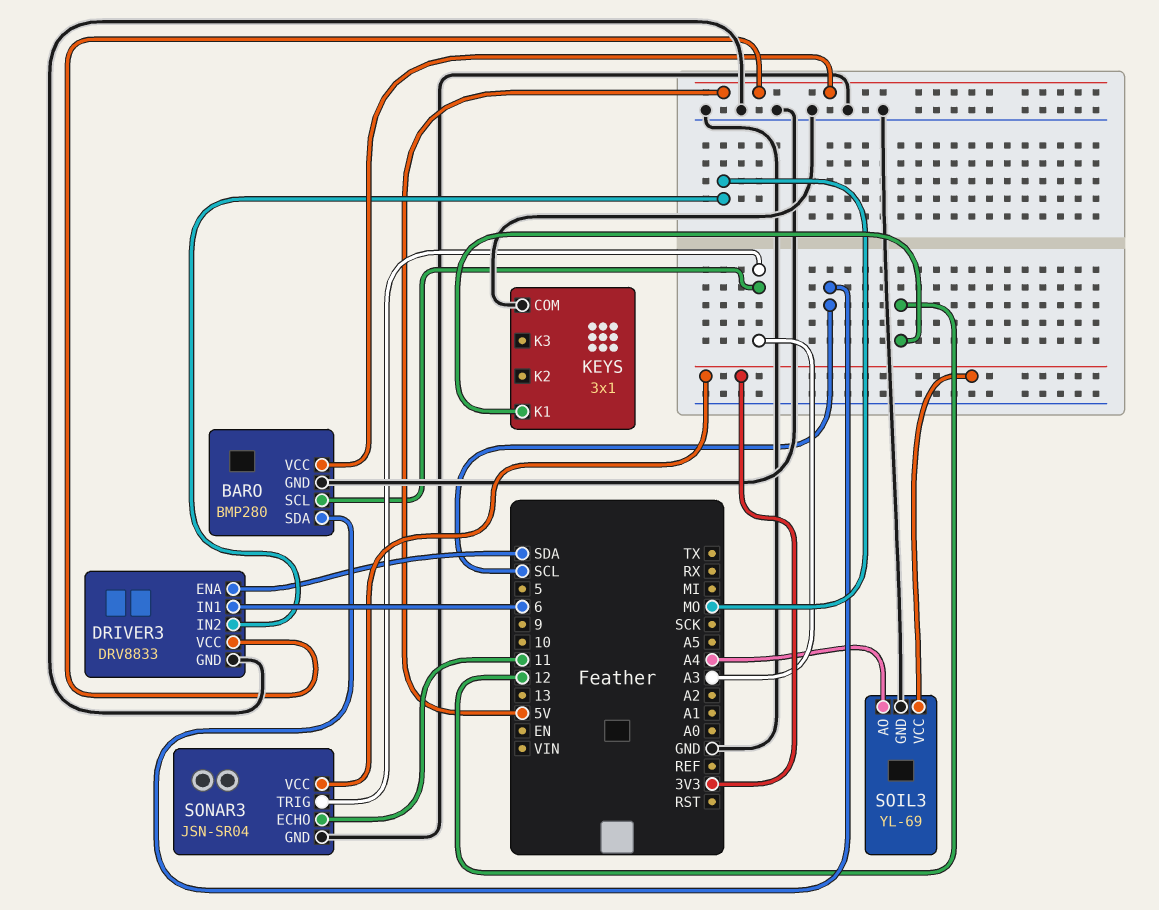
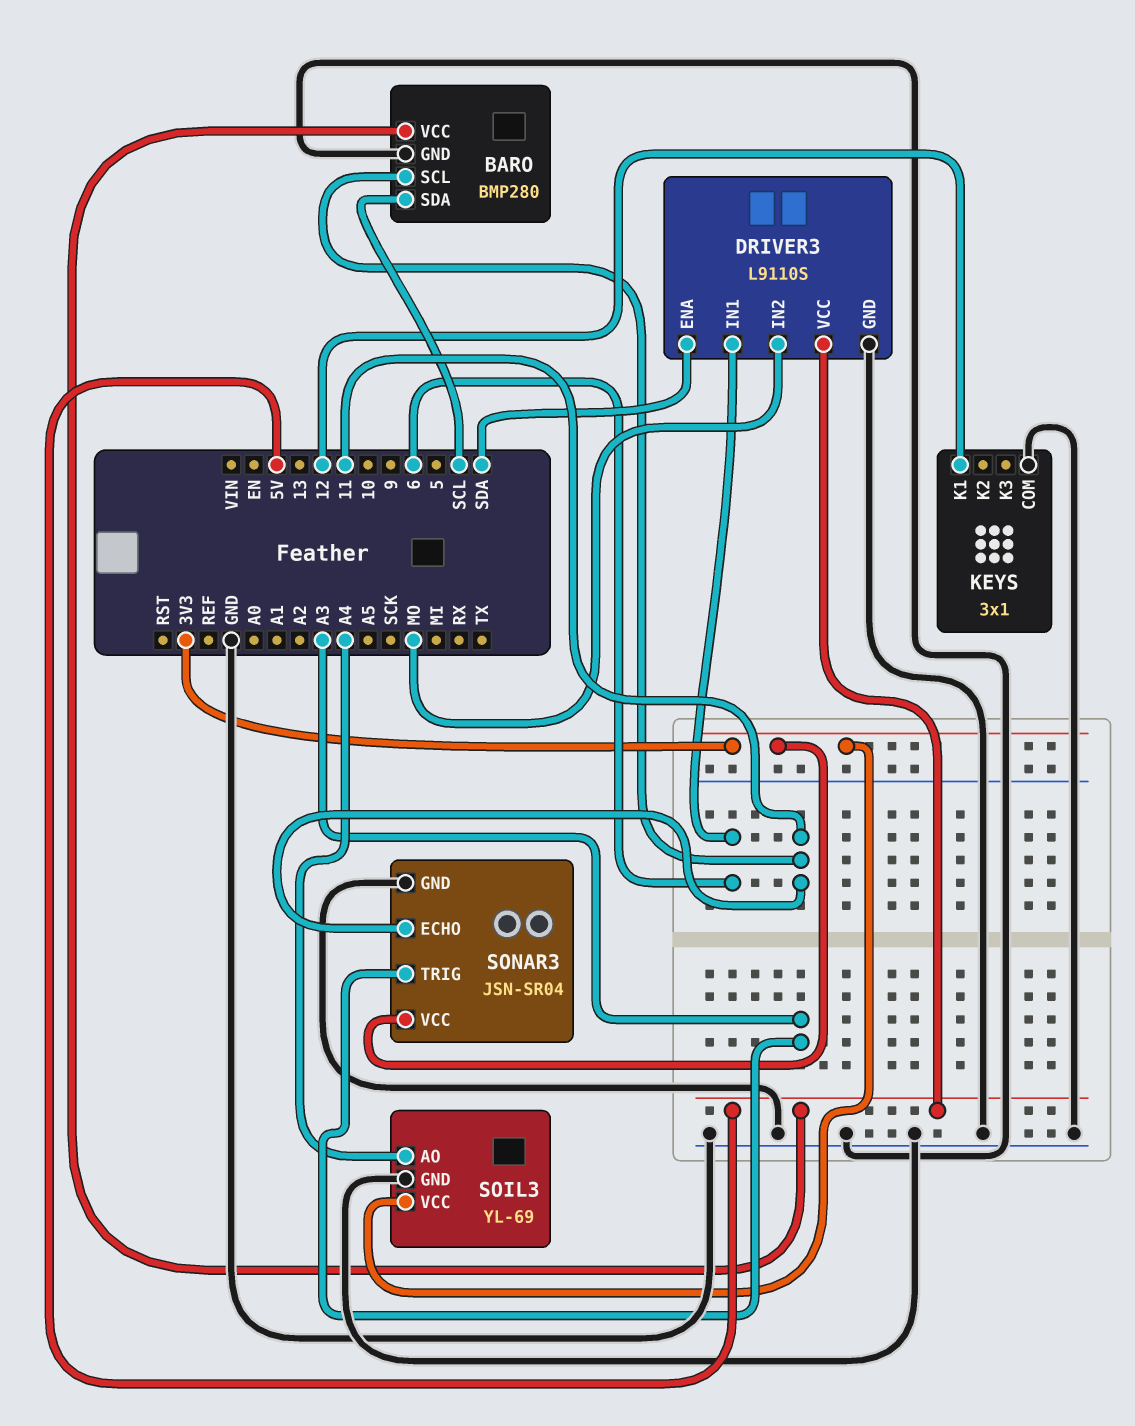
BARO pin SCL: A3 -> 11
DRIVER3: DRV8833 -> L9110S

